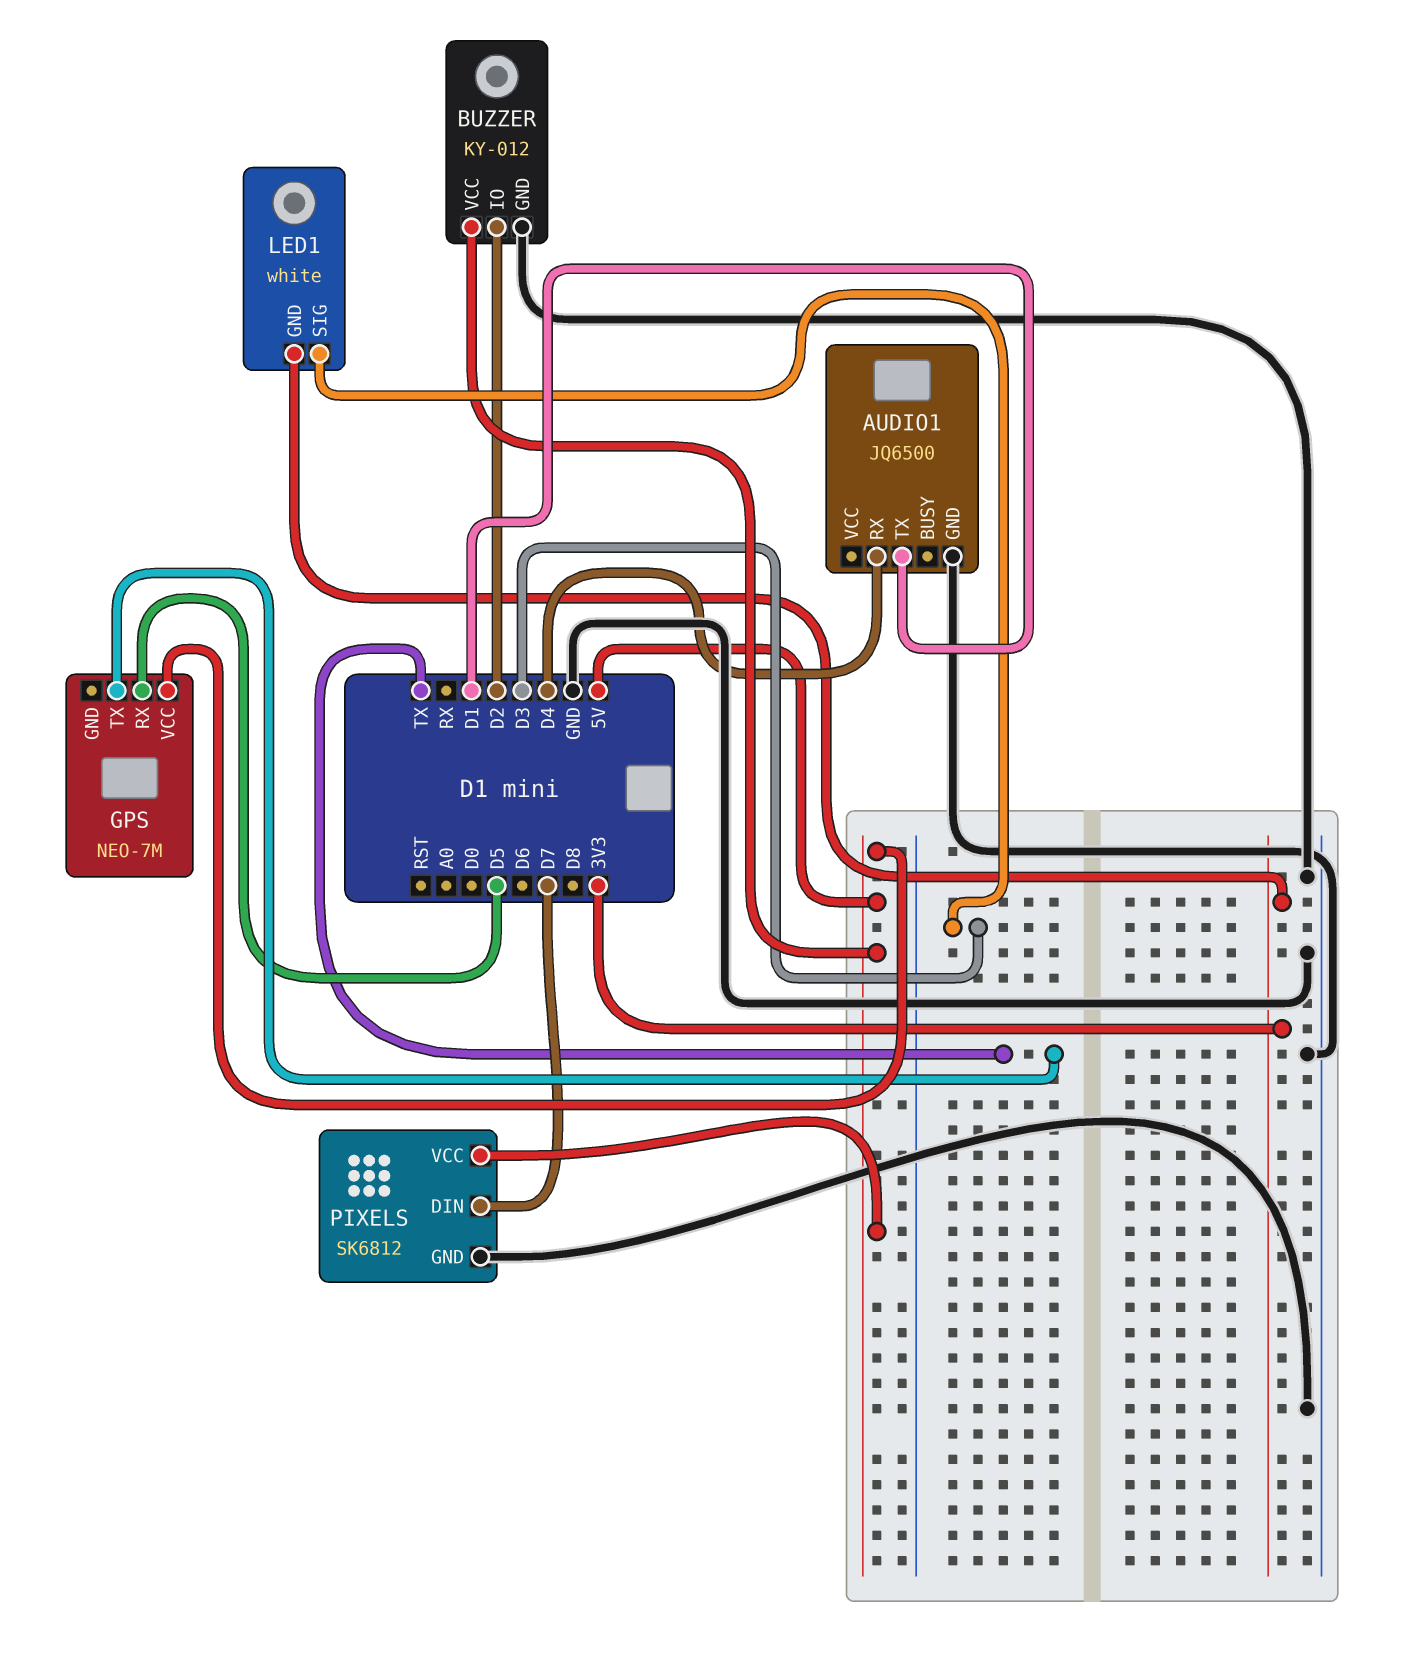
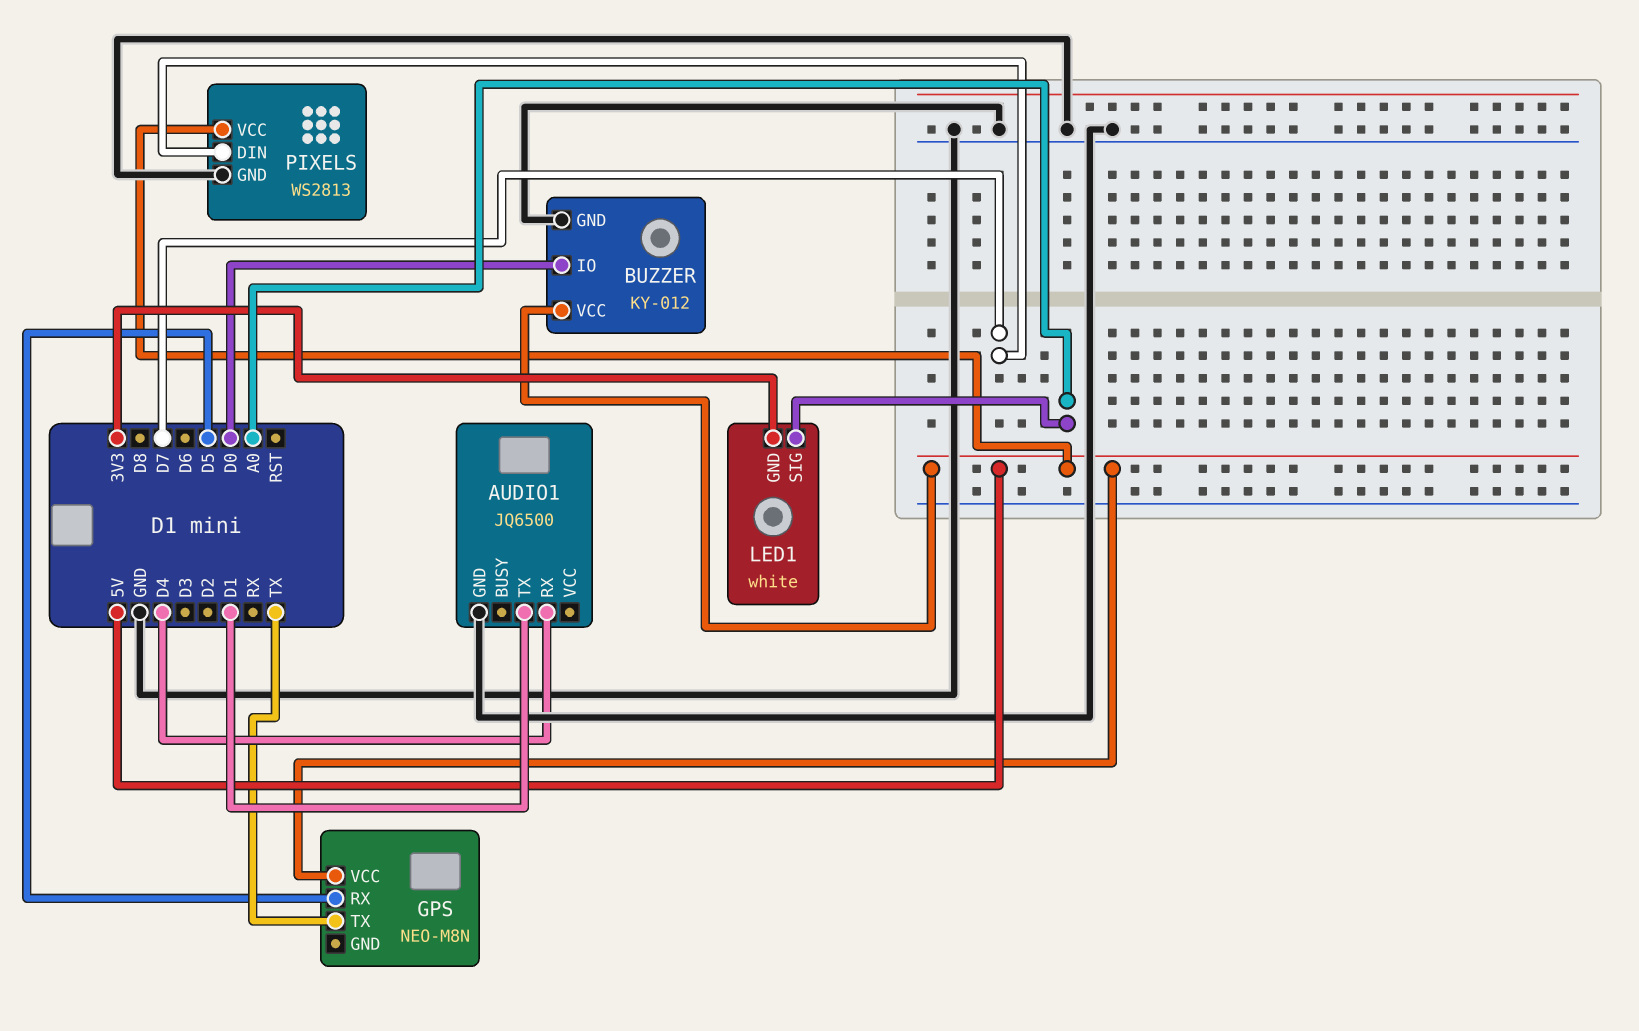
BUZZER pin IO: D2 -> D0
GPS: NEO-7M -> NEO-M8N
LED1 pin SIG: D3 -> A0
PIXELS: SK6812 -> WS2813

